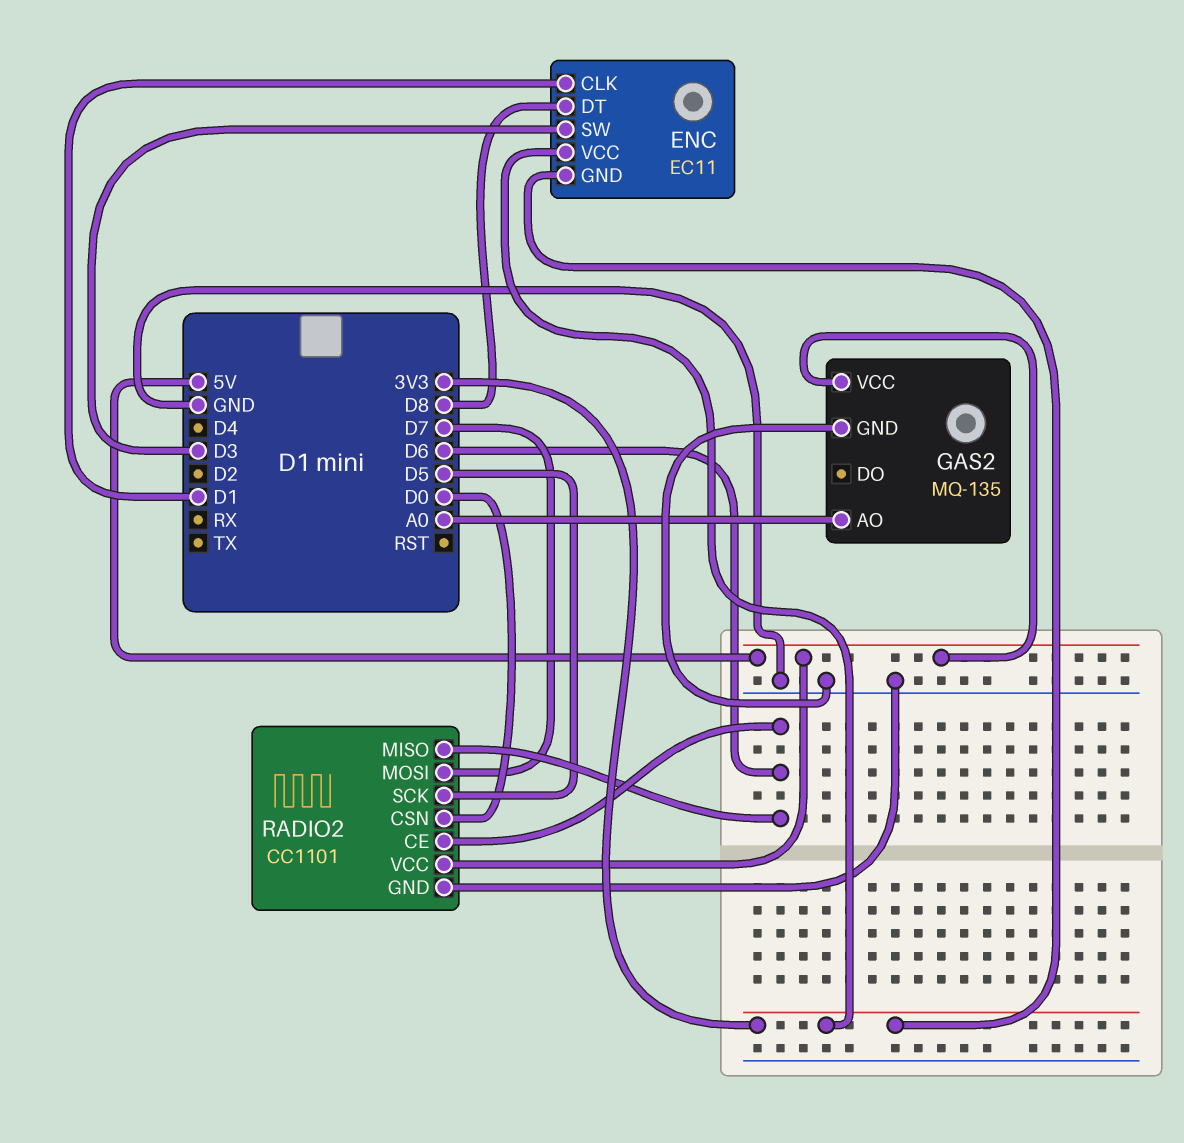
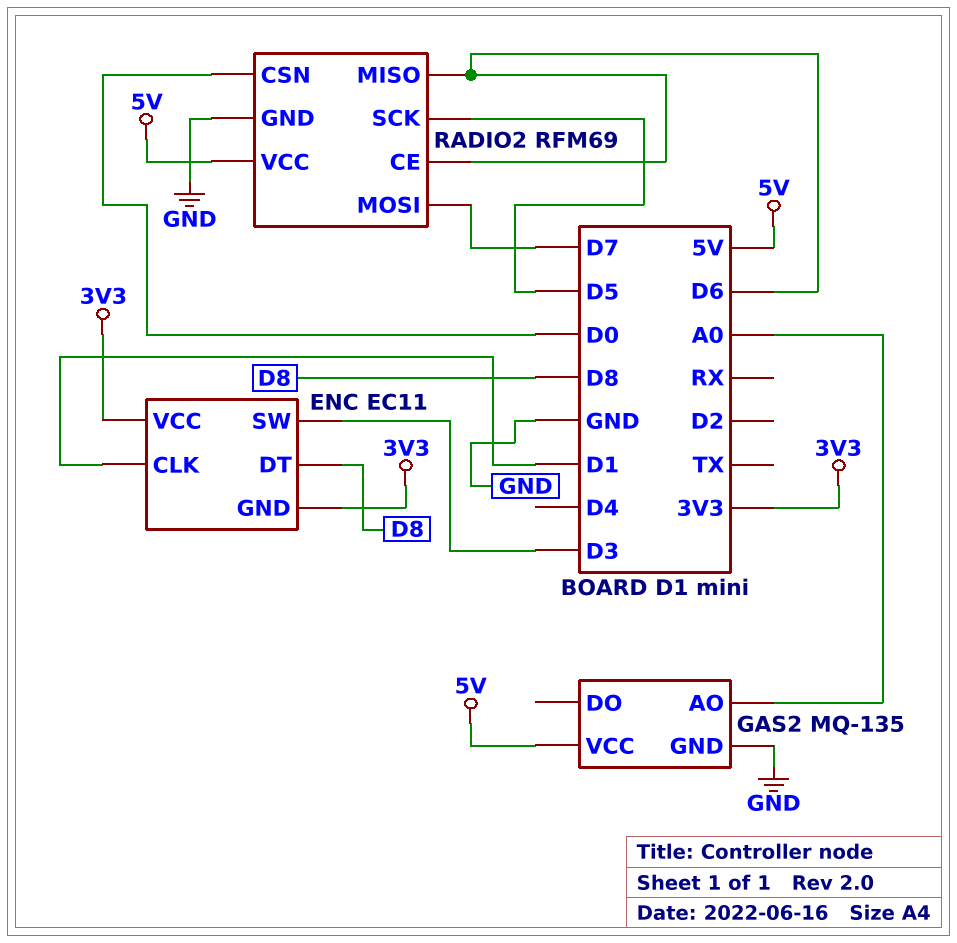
RADIO2: CC1101 -> RFM69

